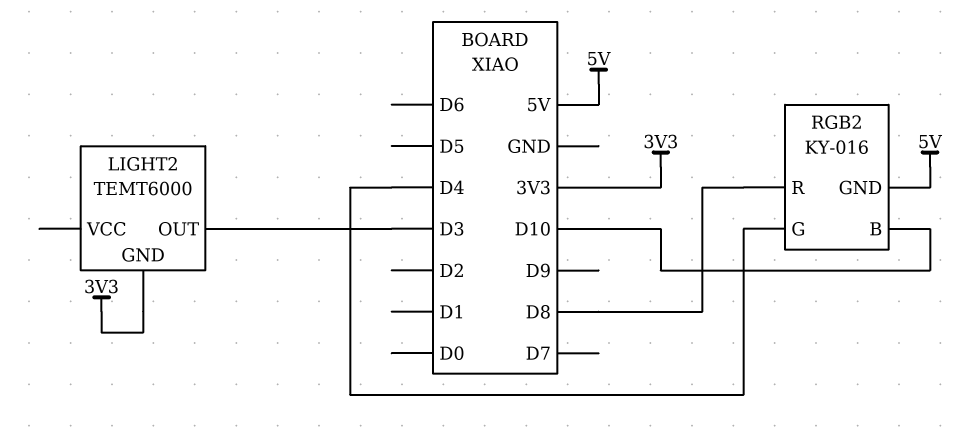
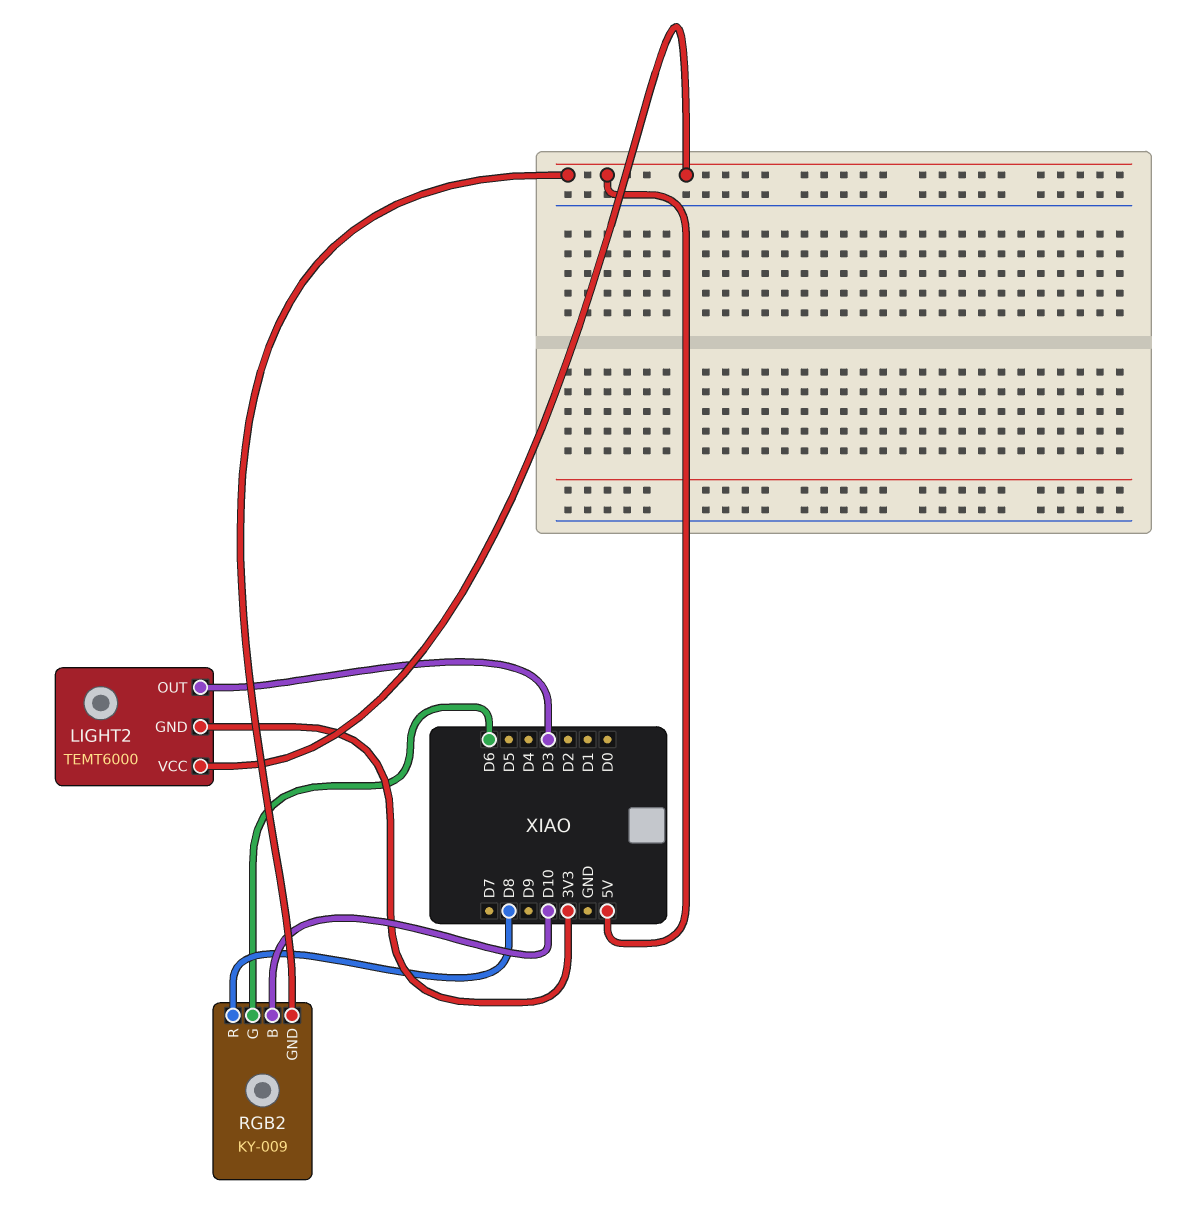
LIGHT2 pin VCC: none -> 5V
RGB2: KY-016 -> KY-009
RGB2 pin G: D4 -> D6

